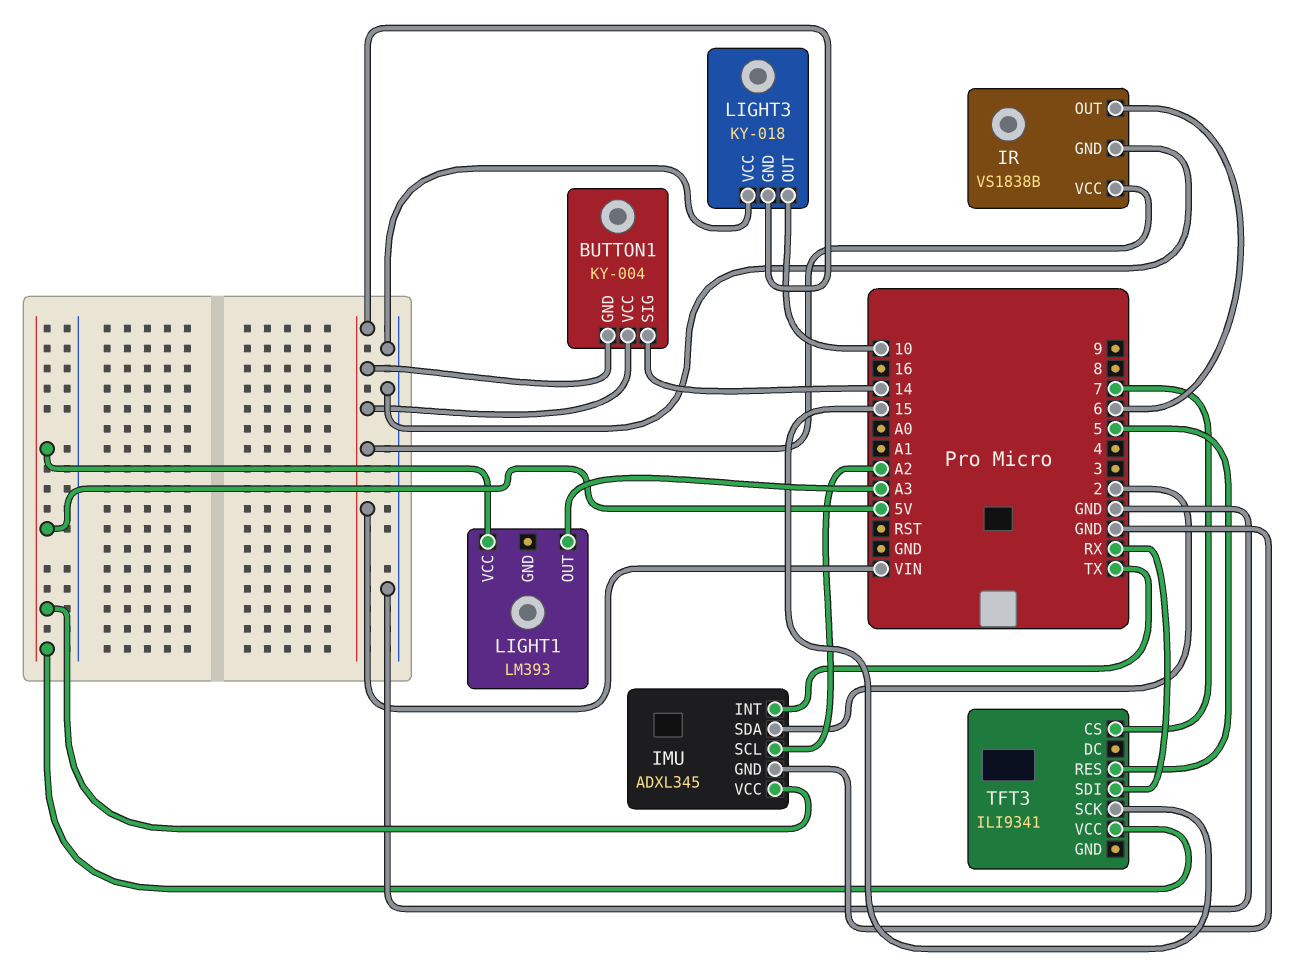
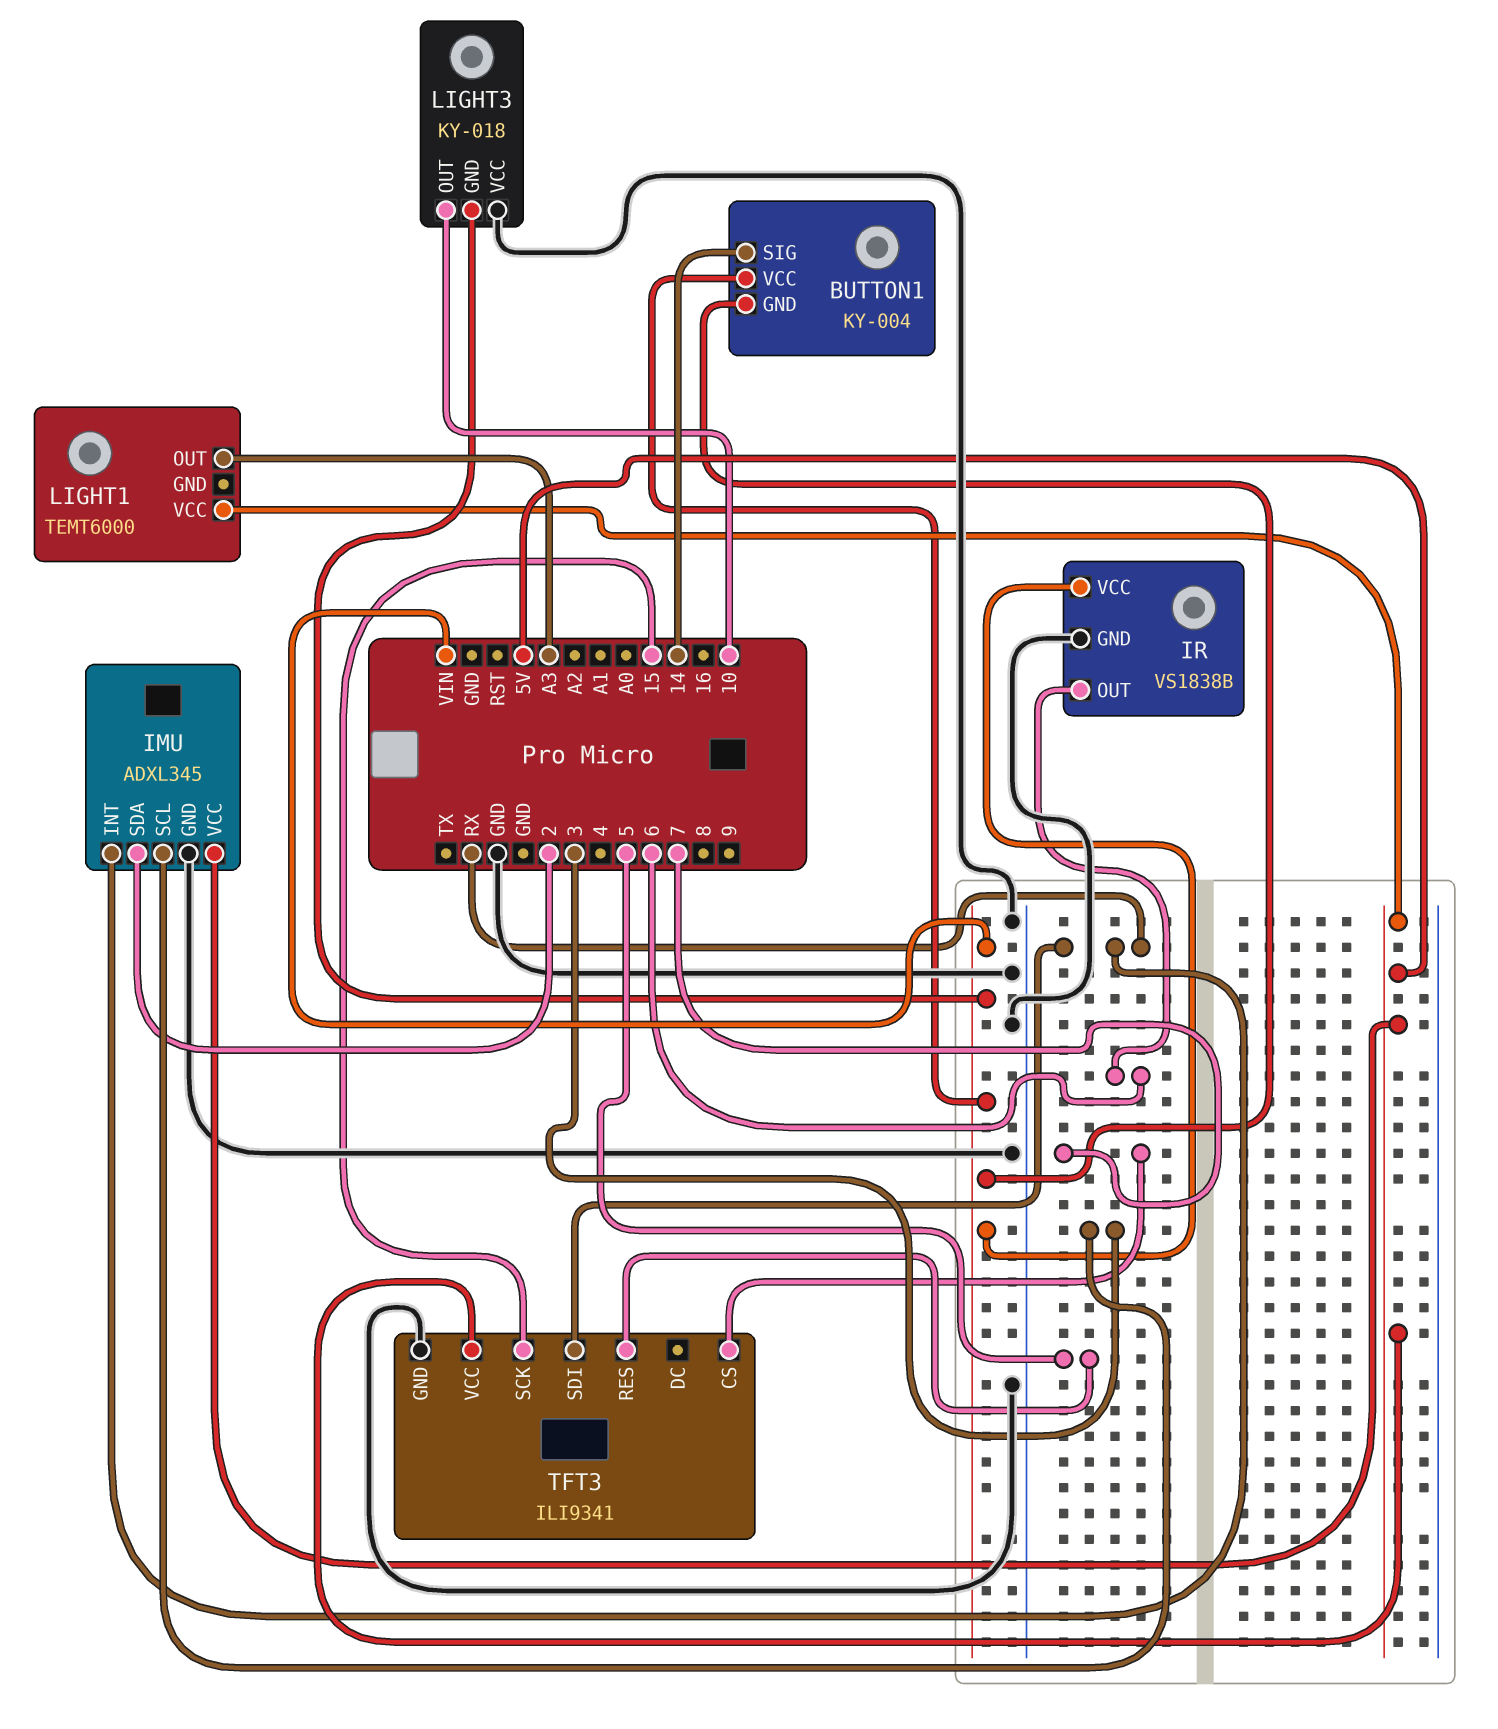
IMU pin INT: TX -> RX
IMU pin SCL: A2 -> 3
LIGHT1: LM393 -> TEMT6000
TFT3 pin GND: none -> GND

